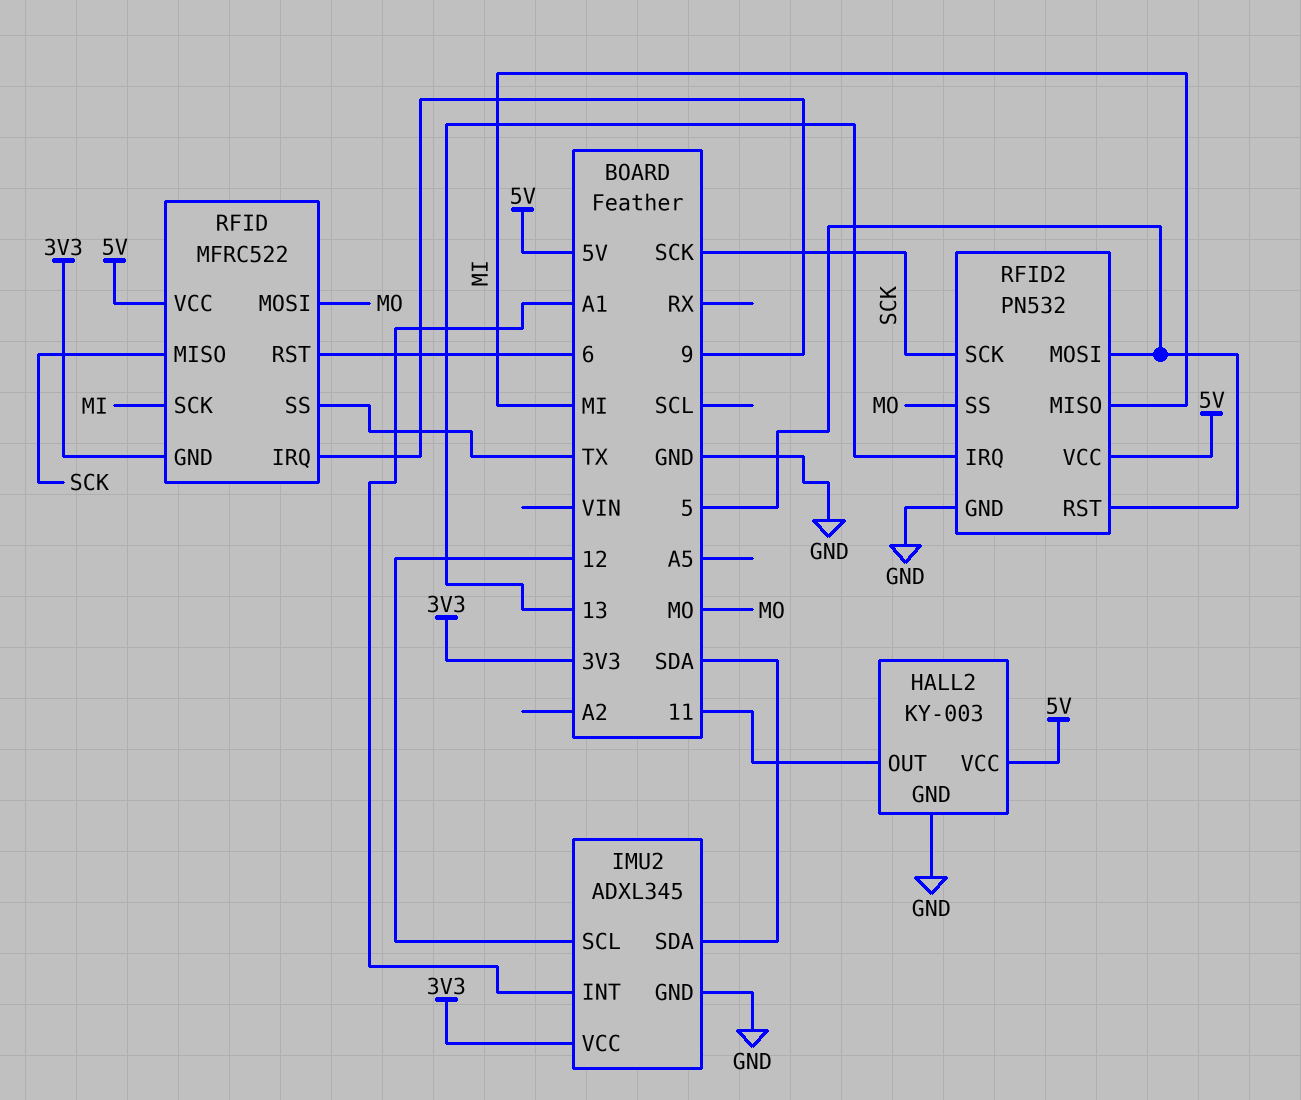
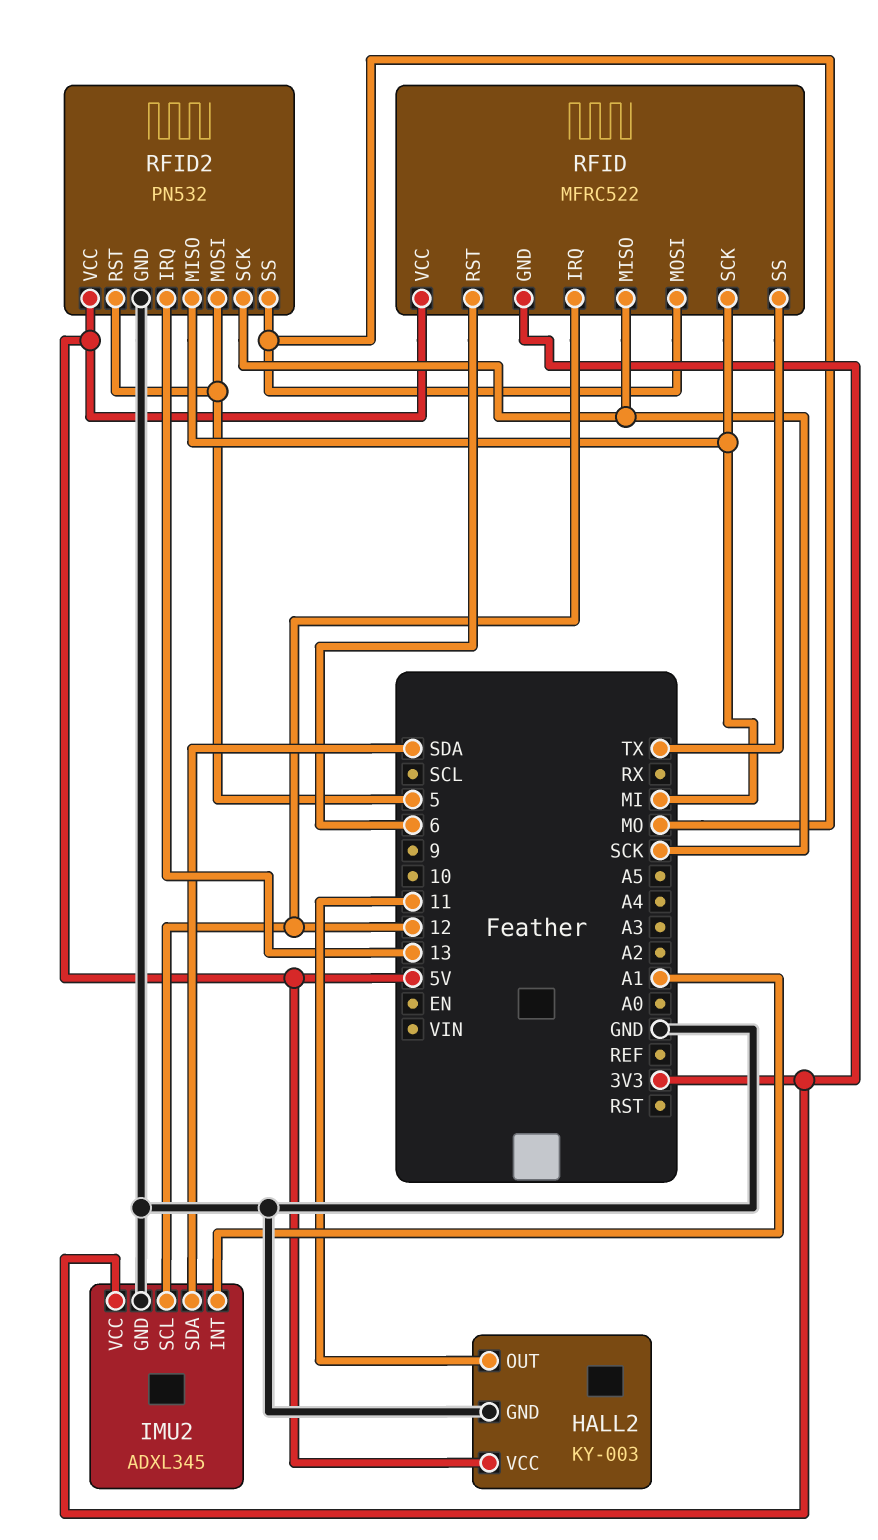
RFID pin IRQ: 9 -> 12

